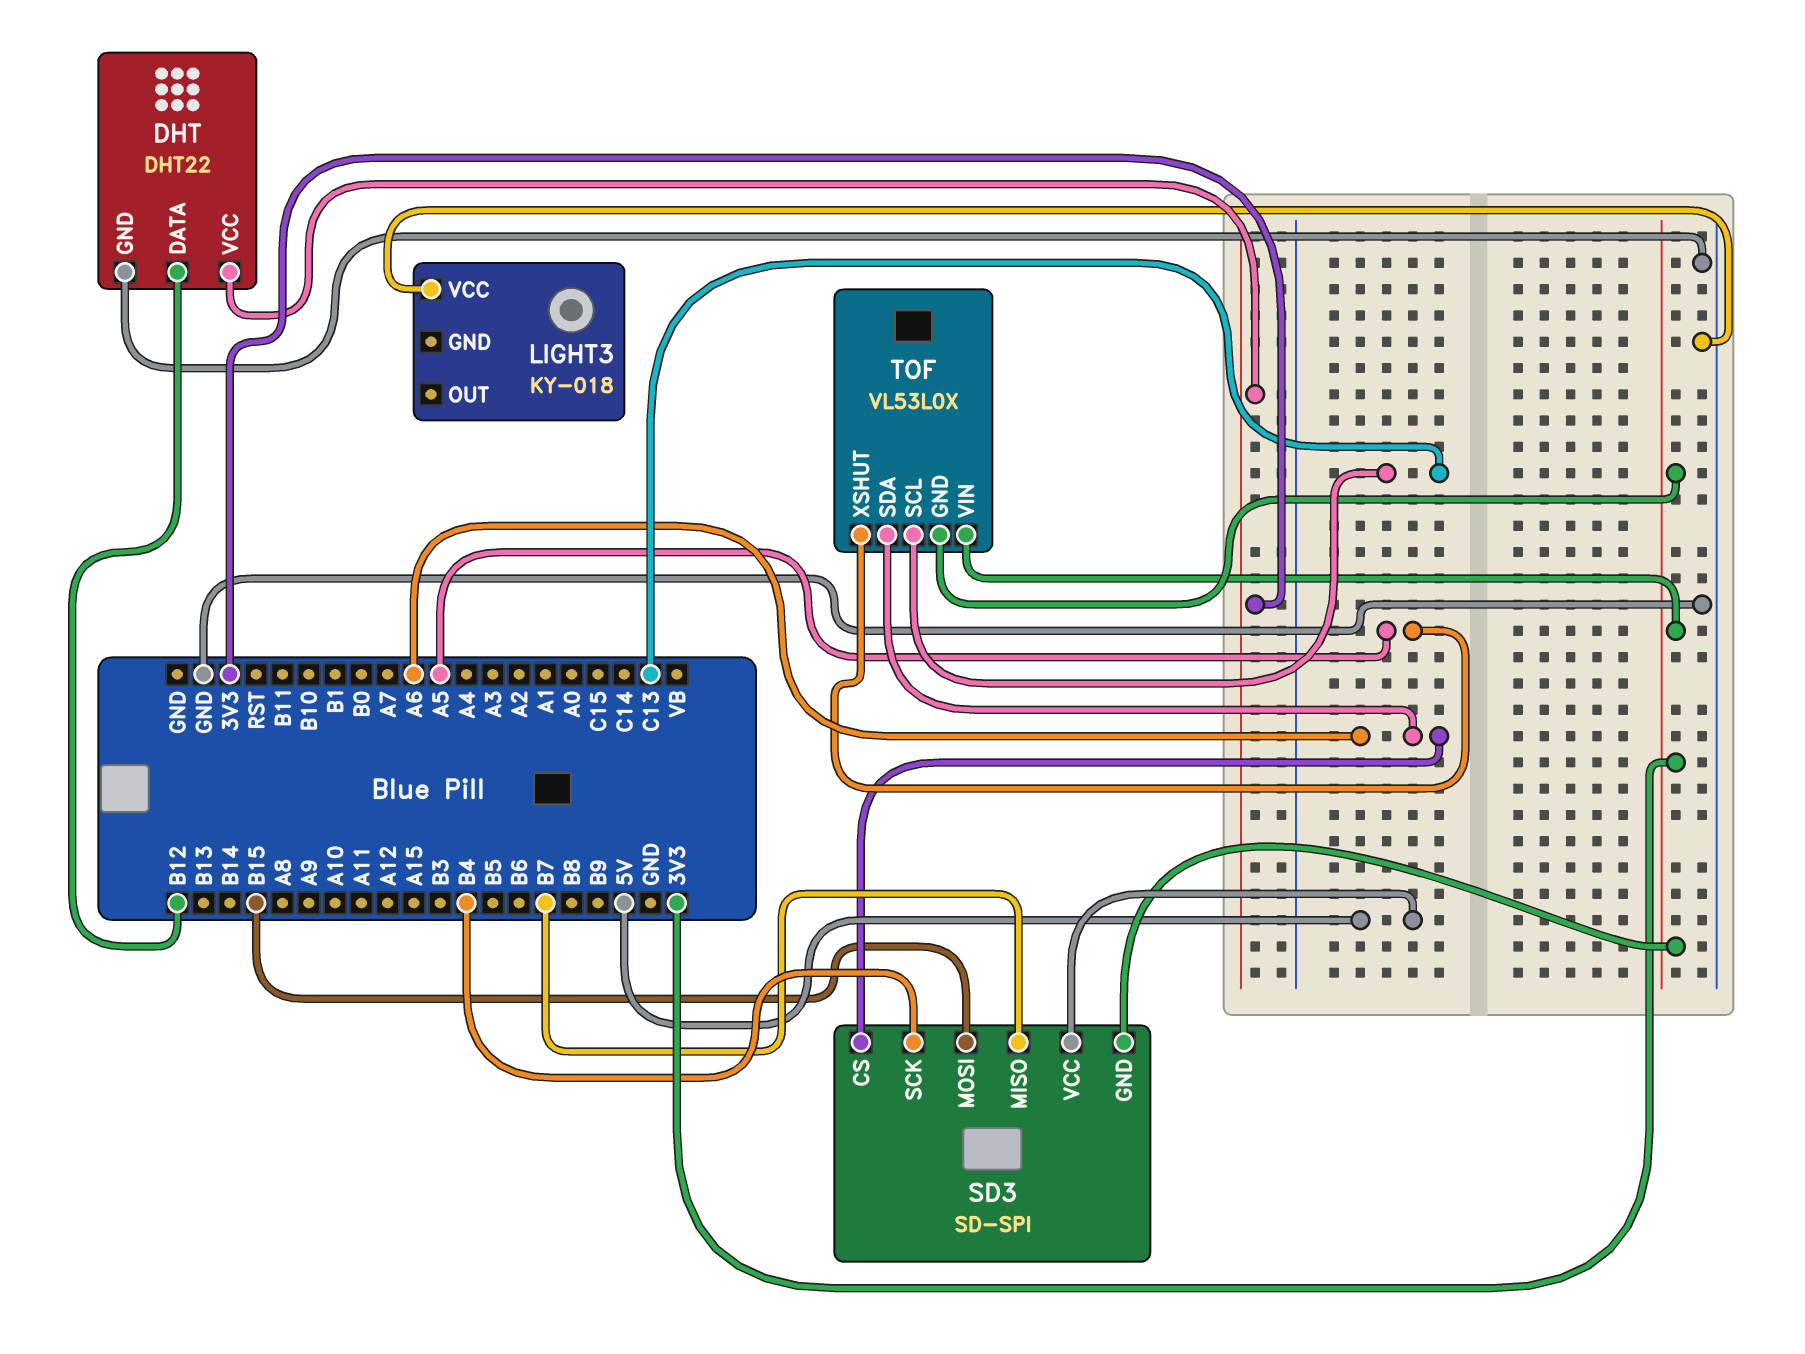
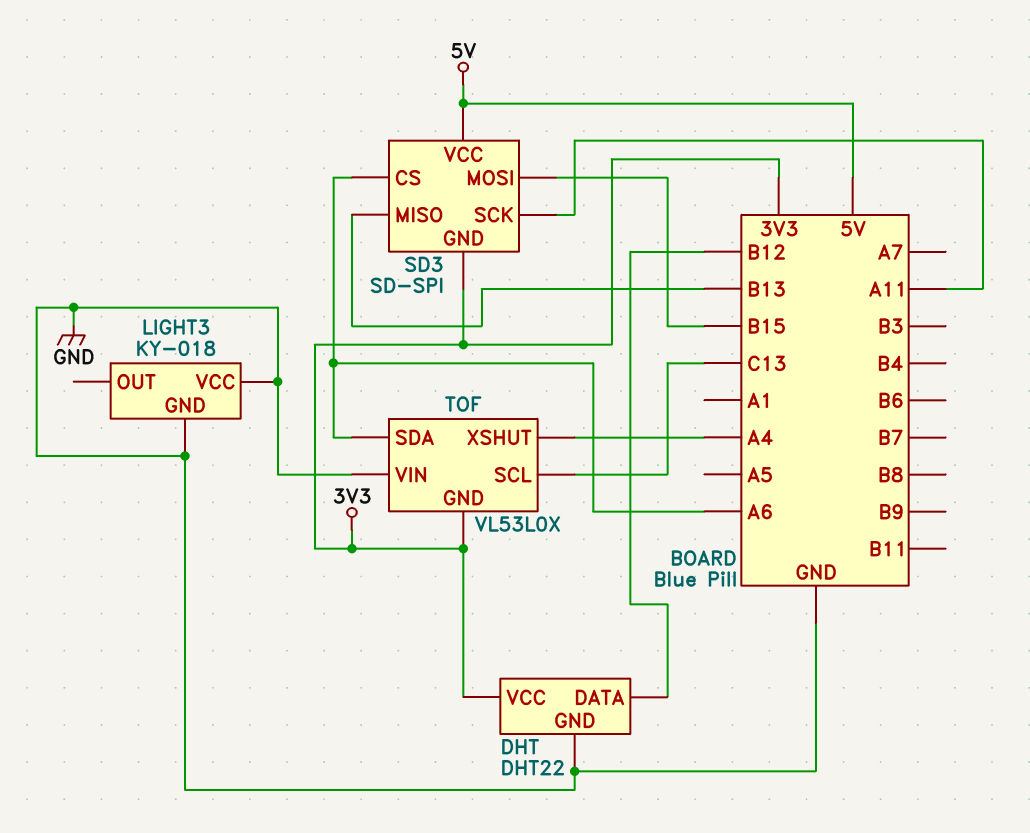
LIGHT3 pin GND: none -> GND
SD3 pin MISO: B7 -> B13
SD3 pin SCK: B4 -> A11
TOF pin VIN: 3V3 -> GND
TOF pin XSHUT: A5 -> A4

